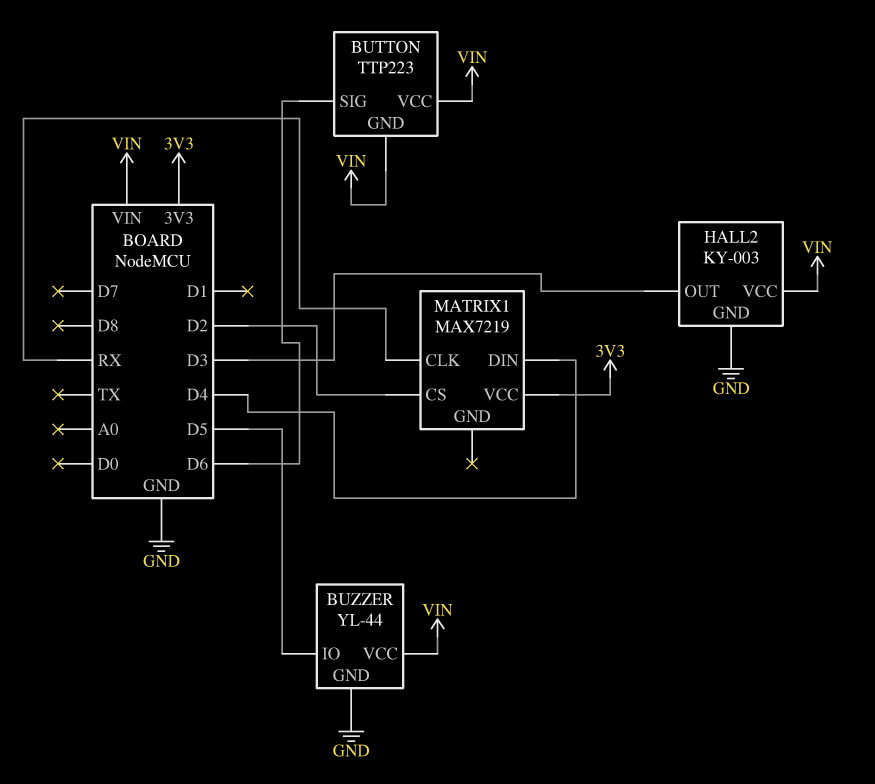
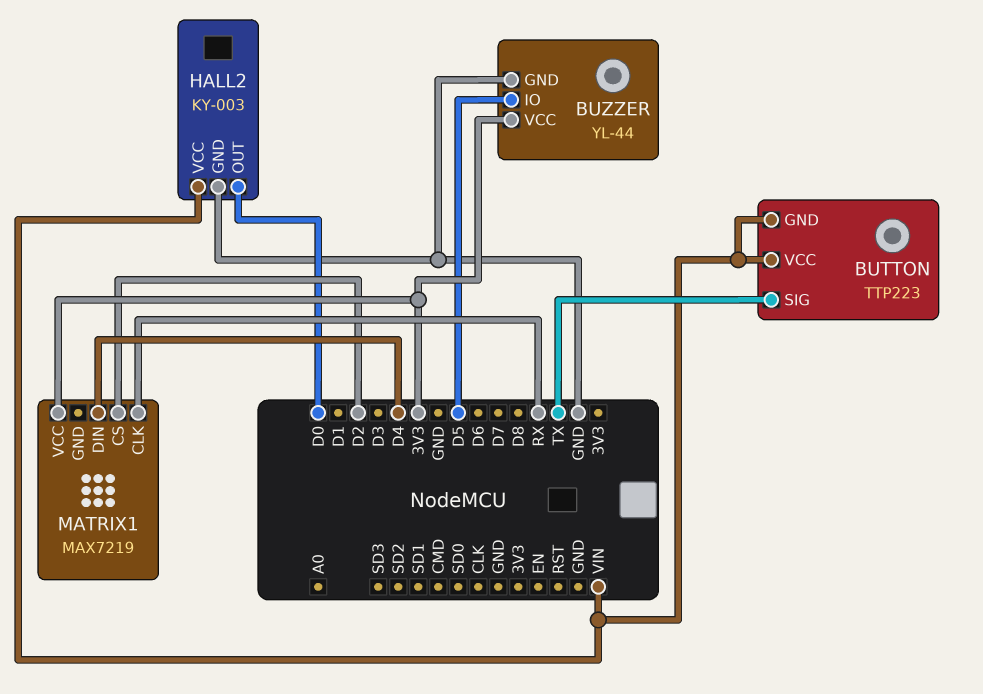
BUTTON pin SIG: D6 -> TX
BUZZER pin VCC: VIN -> 3V3
HALL2 pin OUT: D3 -> D0

